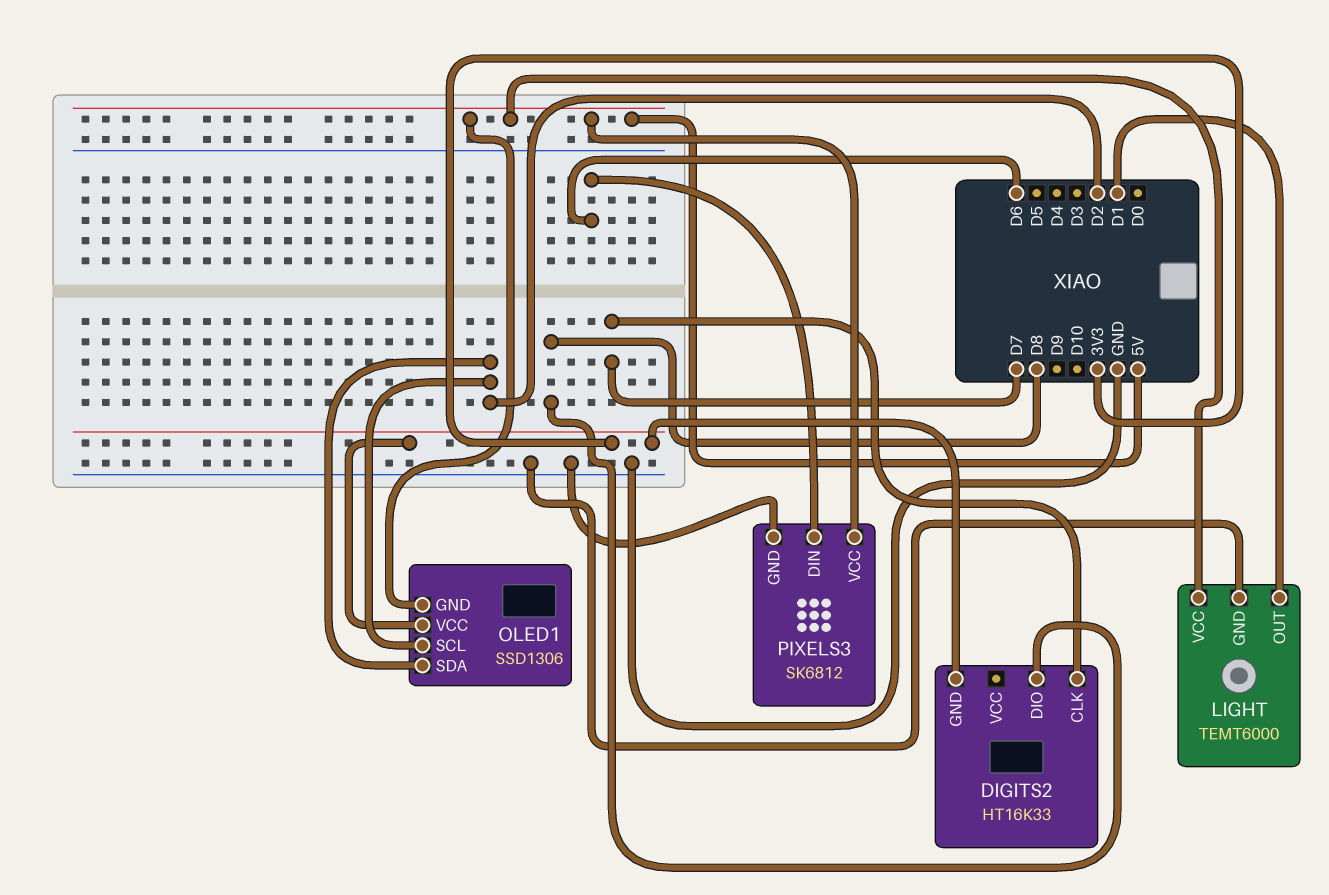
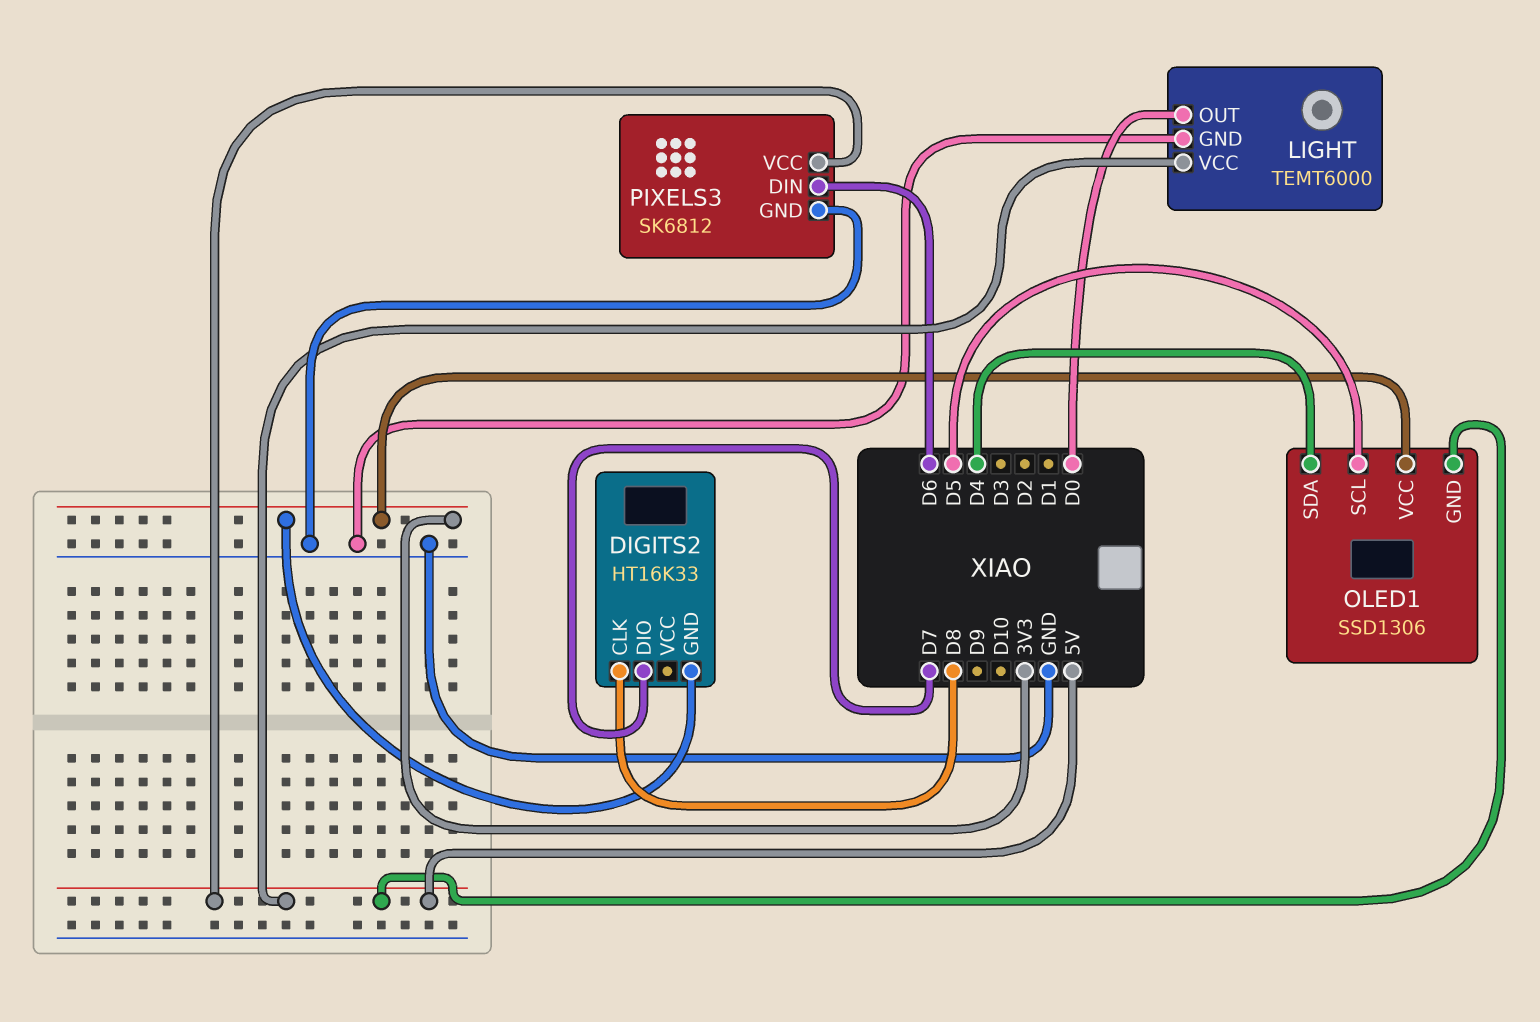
DIGITS2 pin CLK: D7 -> D8
DIGITS2 pin DIO: D8 -> D7
LIGHT pin OUT: D1 -> D0
OLED1 pin SCL: D2 -> D5
OLED1 pin SDA: D2 -> D4

